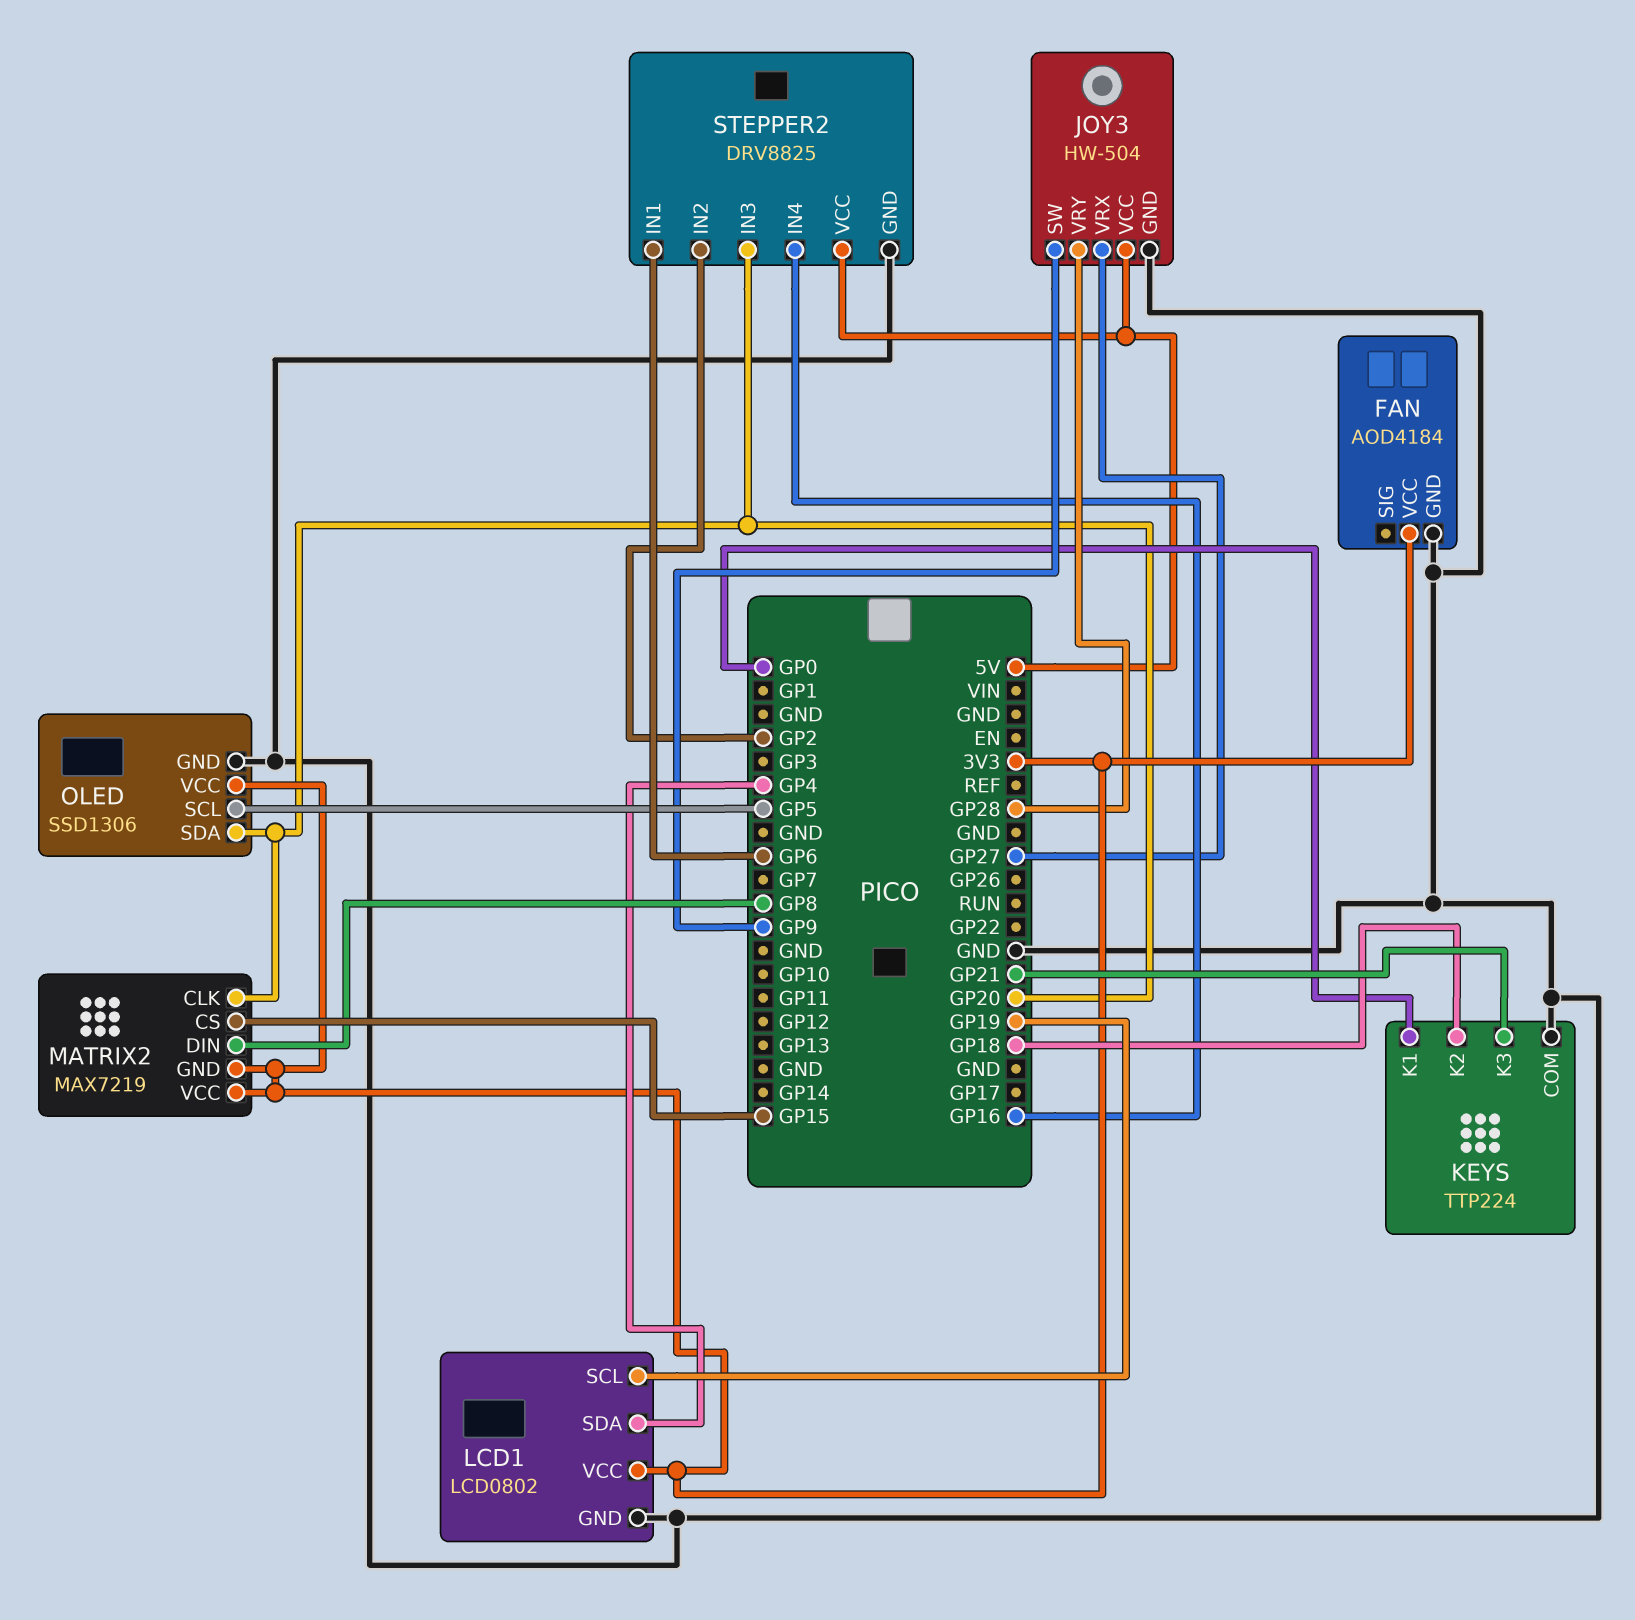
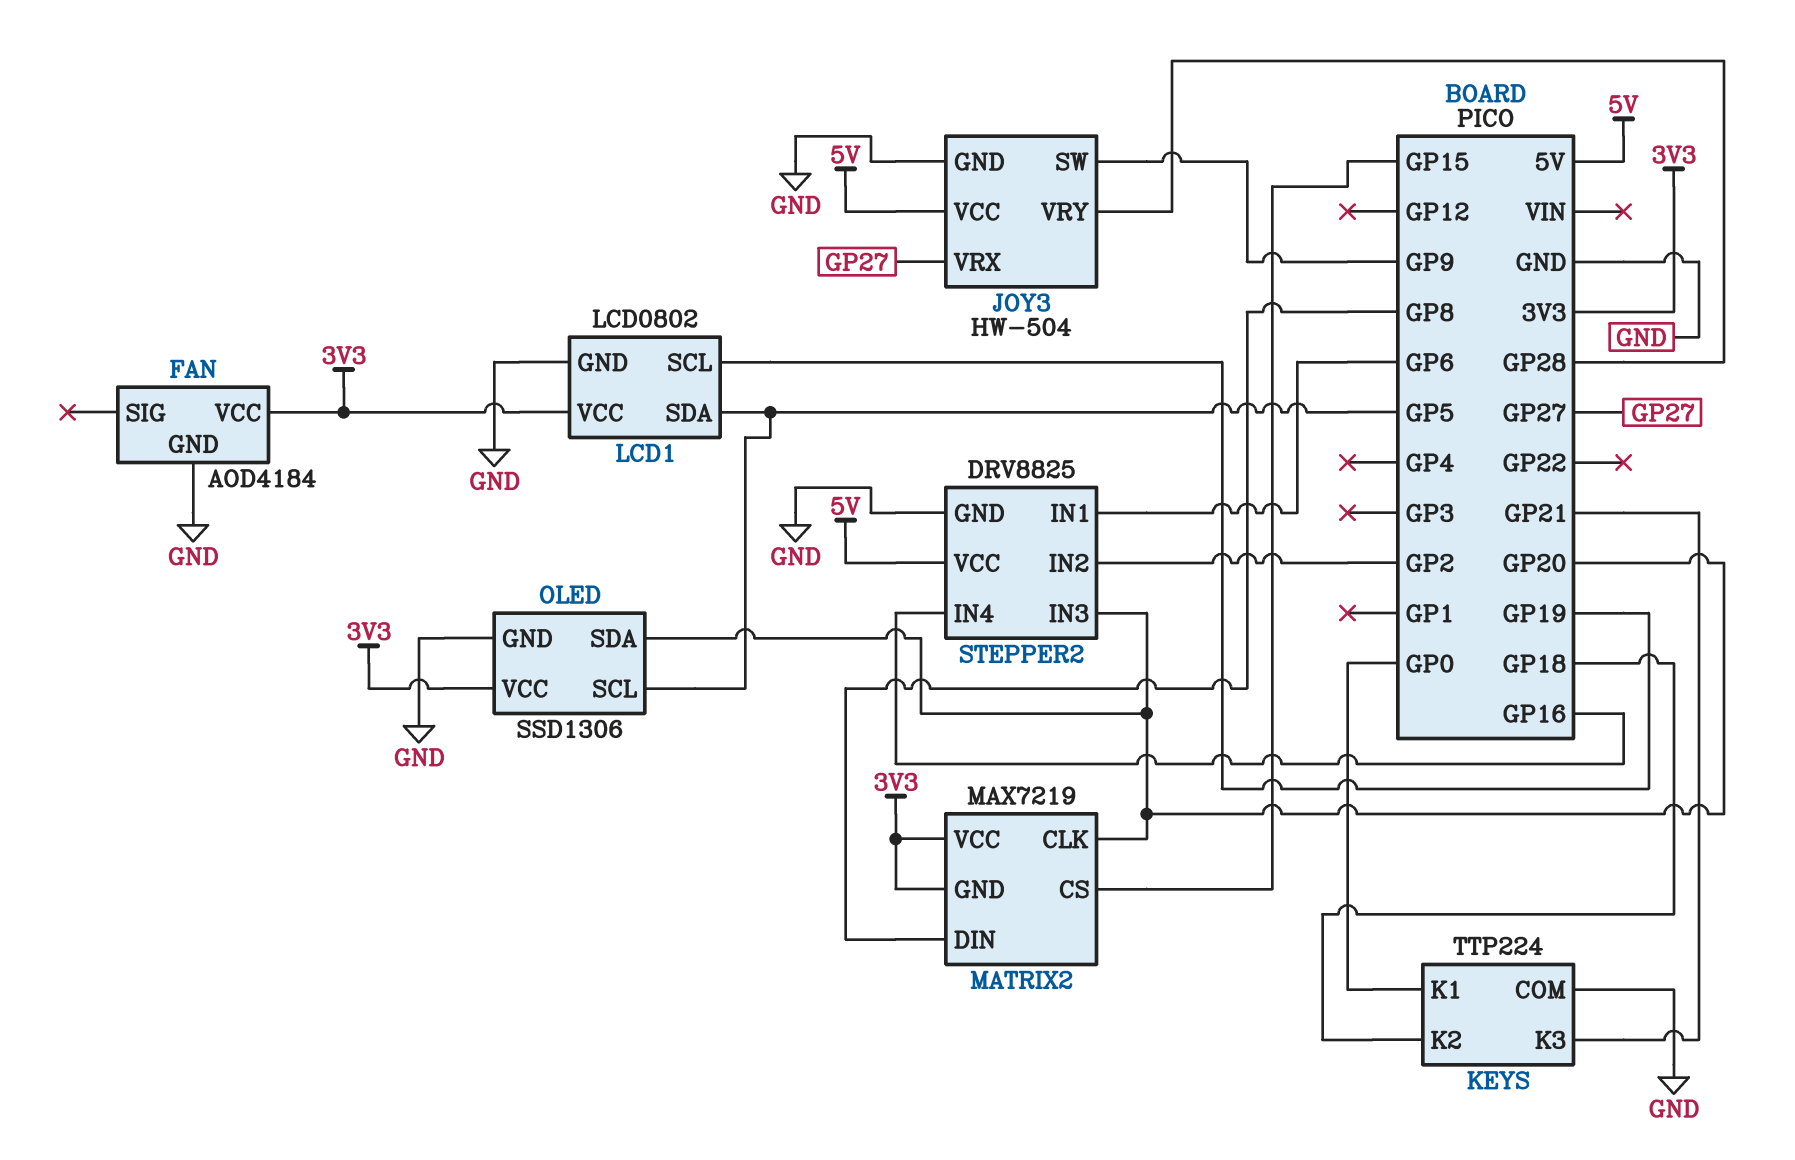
LCD1 pin SDA: GP4 -> GP5

